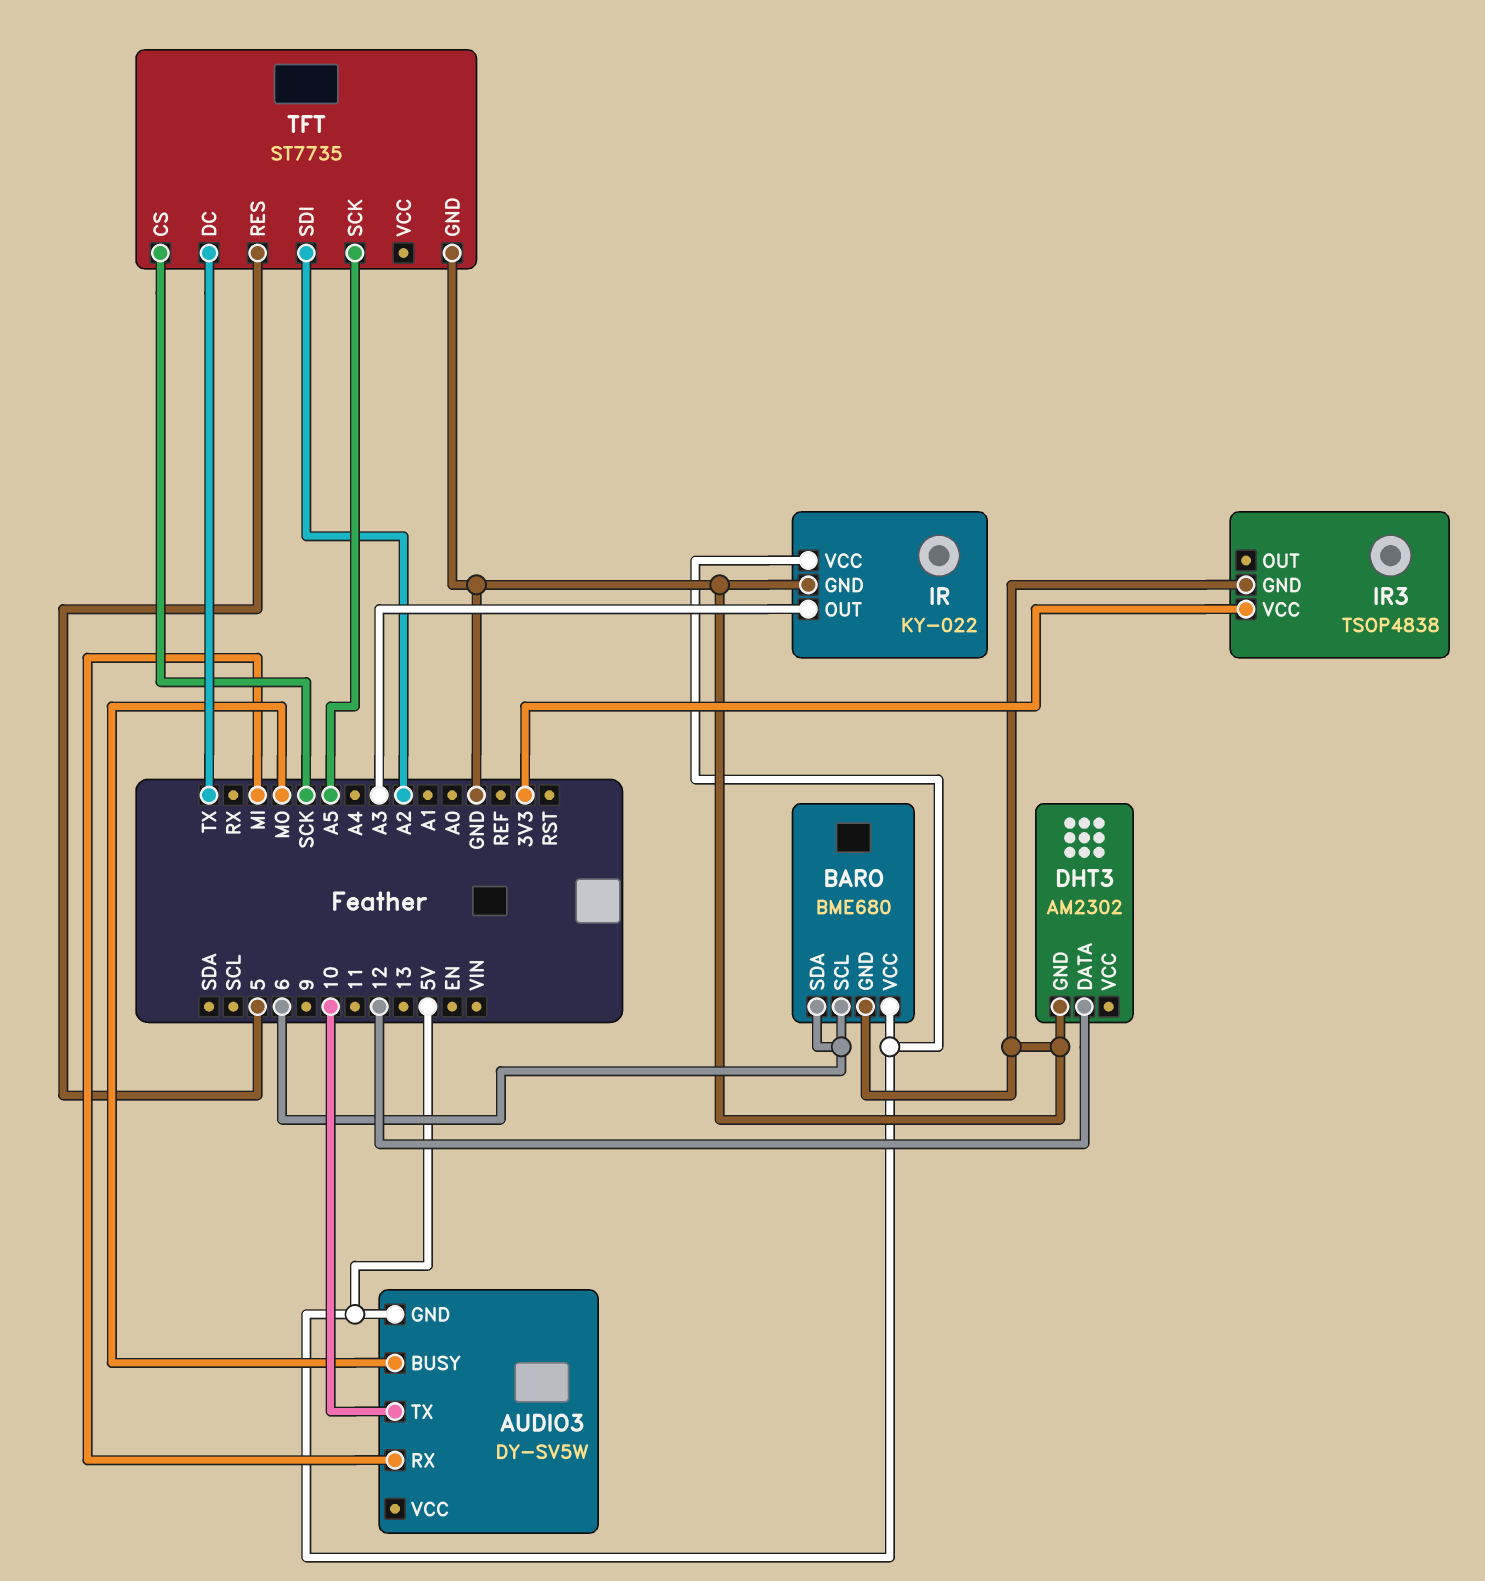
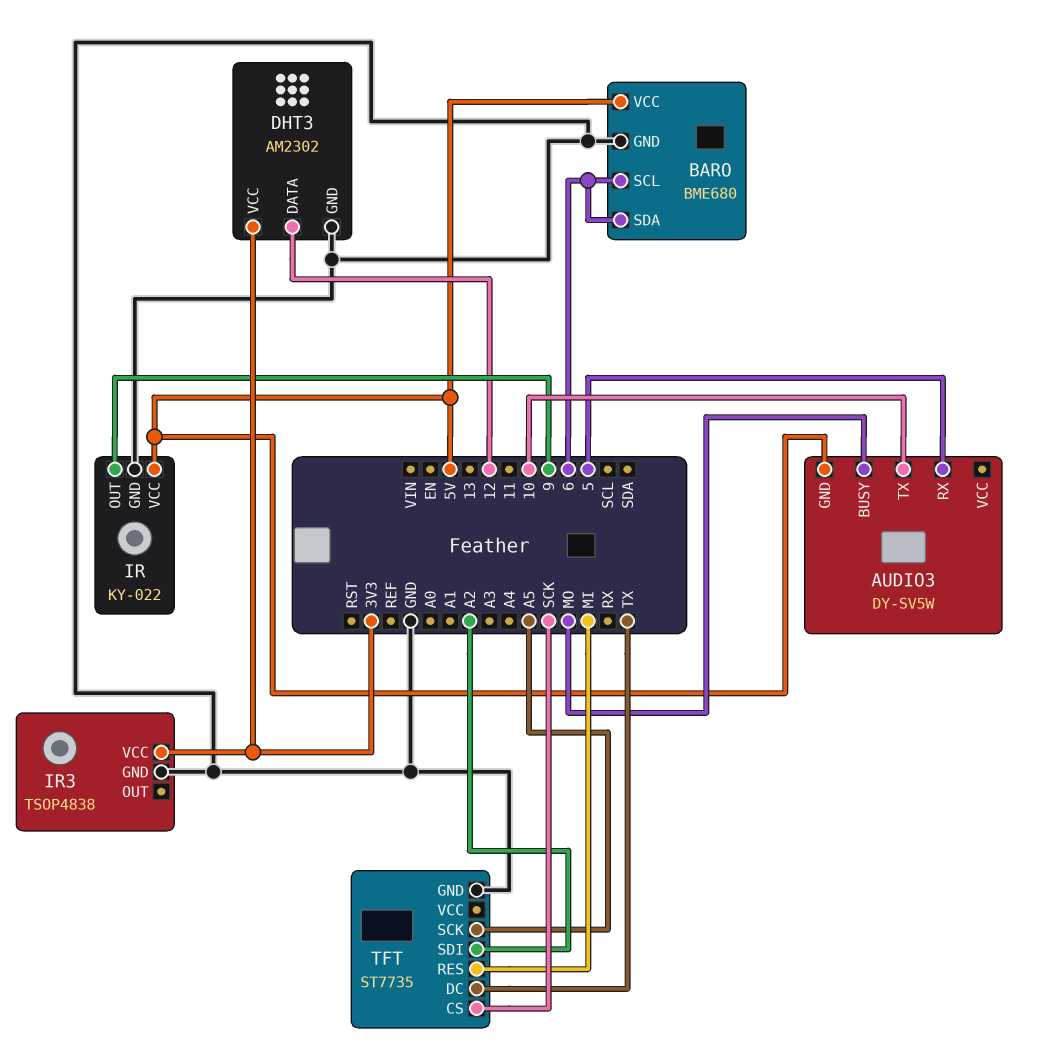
AUDIO3 pin RX: MI -> 5
DHT3 pin VCC: none -> 3V3
IR pin OUT: A3 -> 9
TFT pin RES: 5 -> MI

